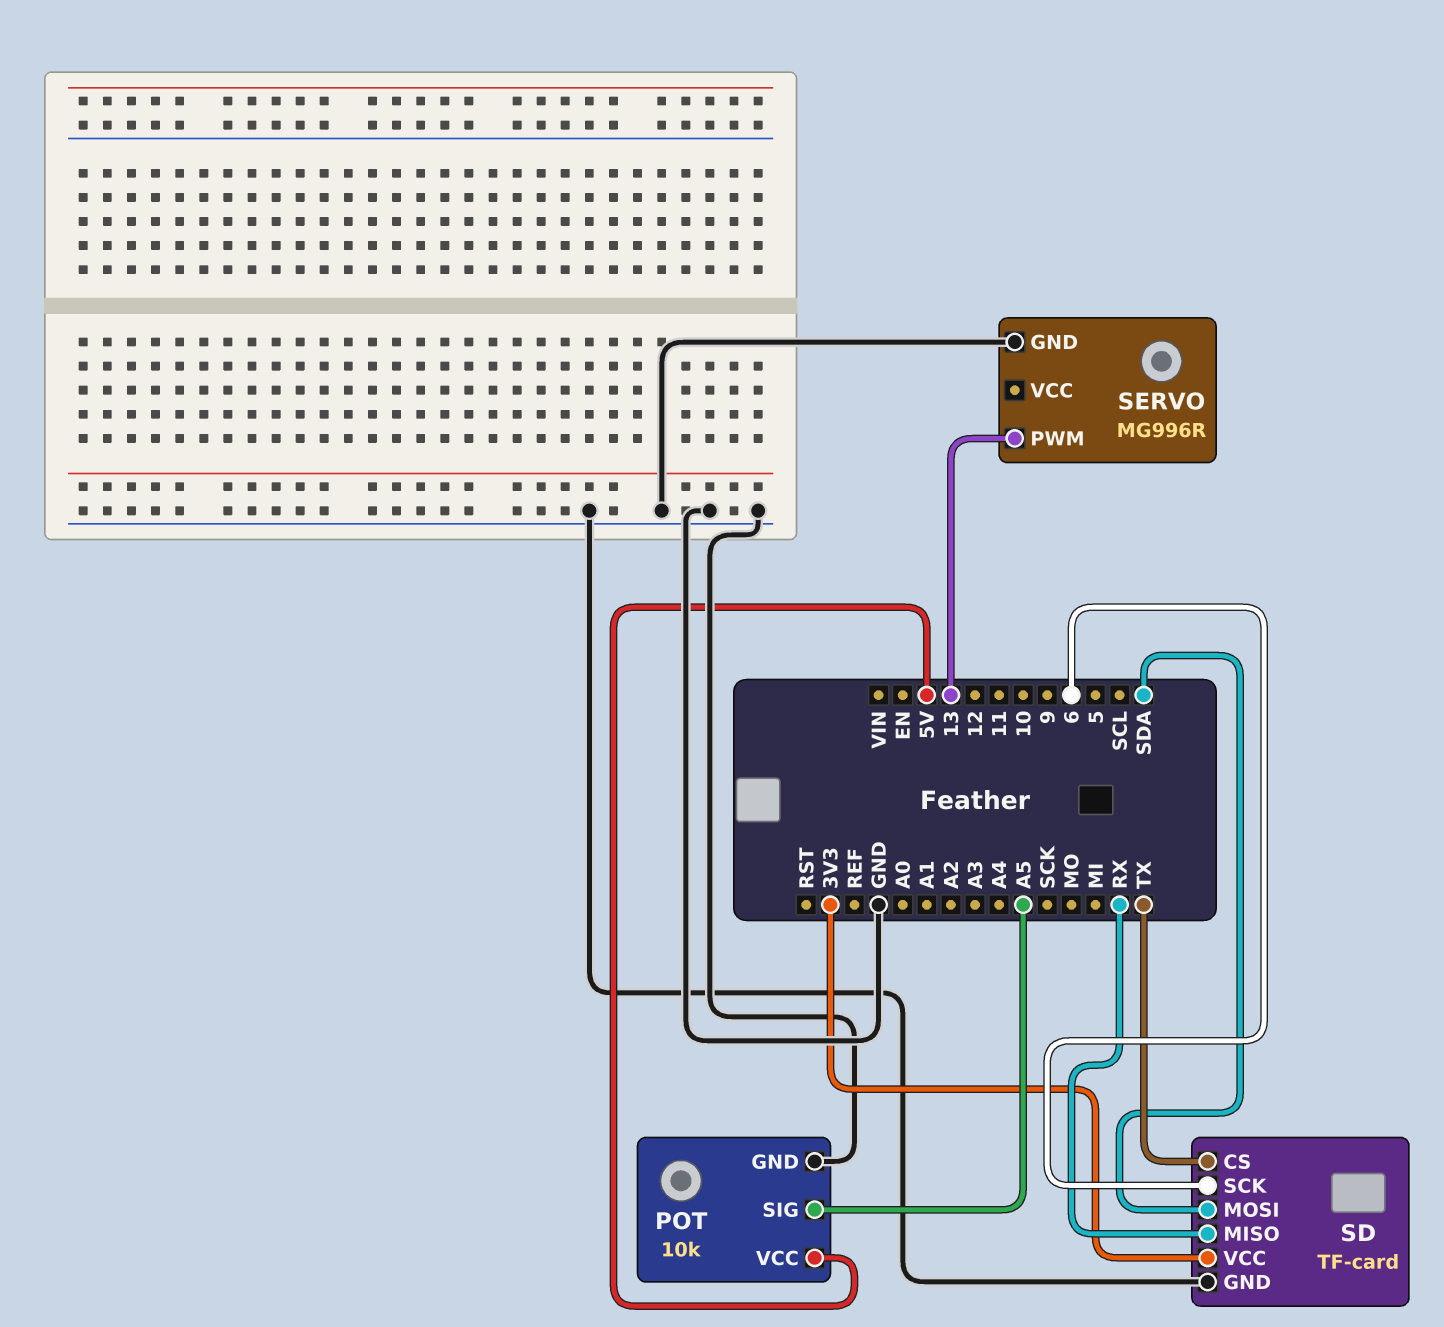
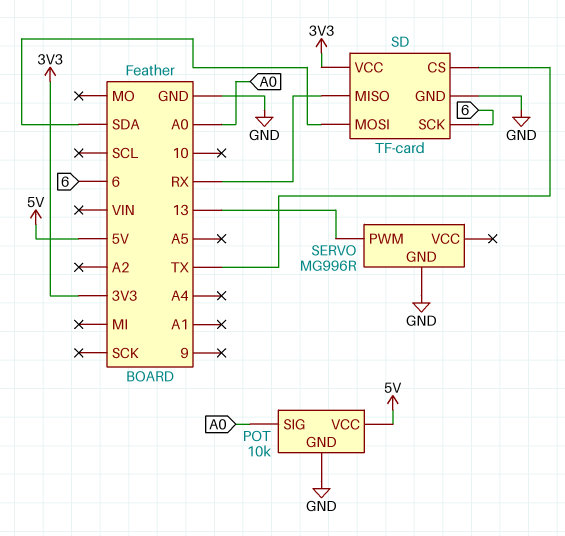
POT pin SIG: A5 -> A0

